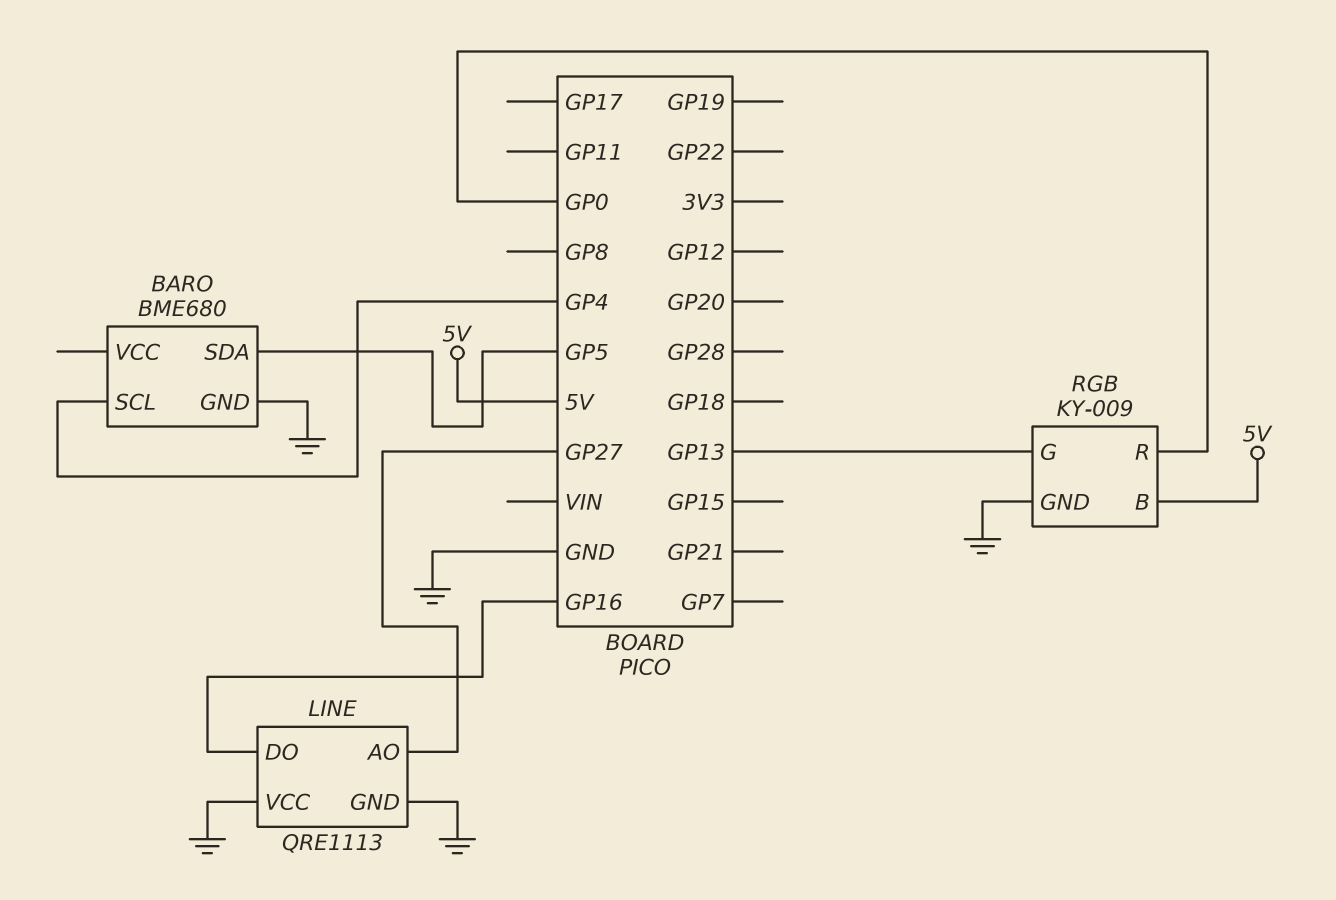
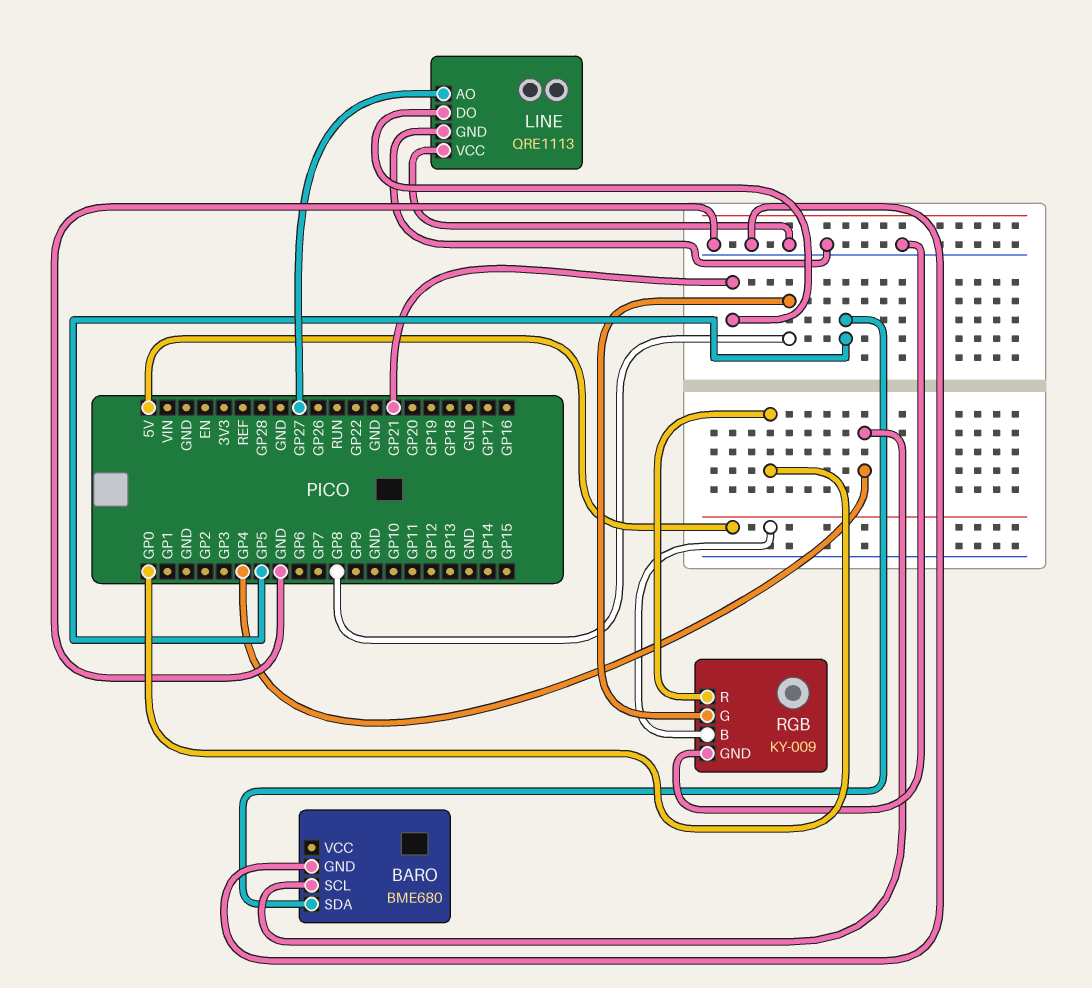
LINE pin DO: GP16 -> GP21
RGB pin G: GP13 -> GP8

